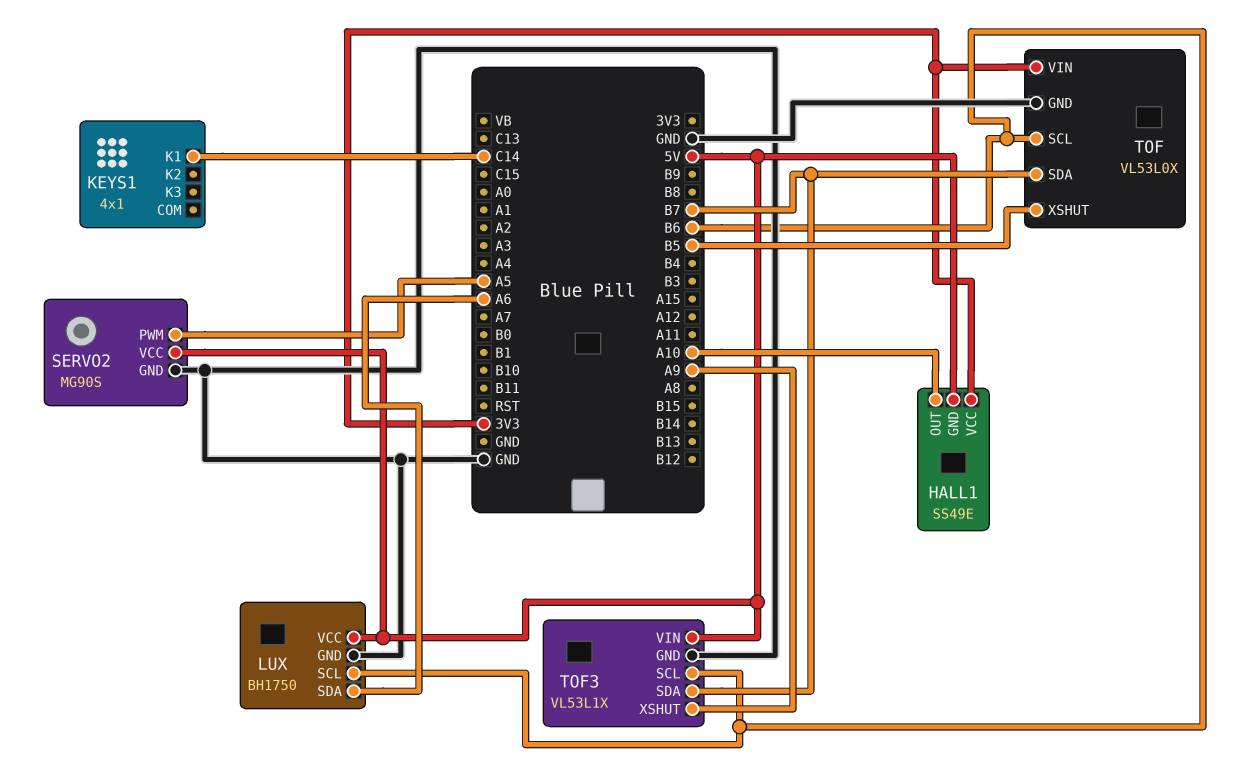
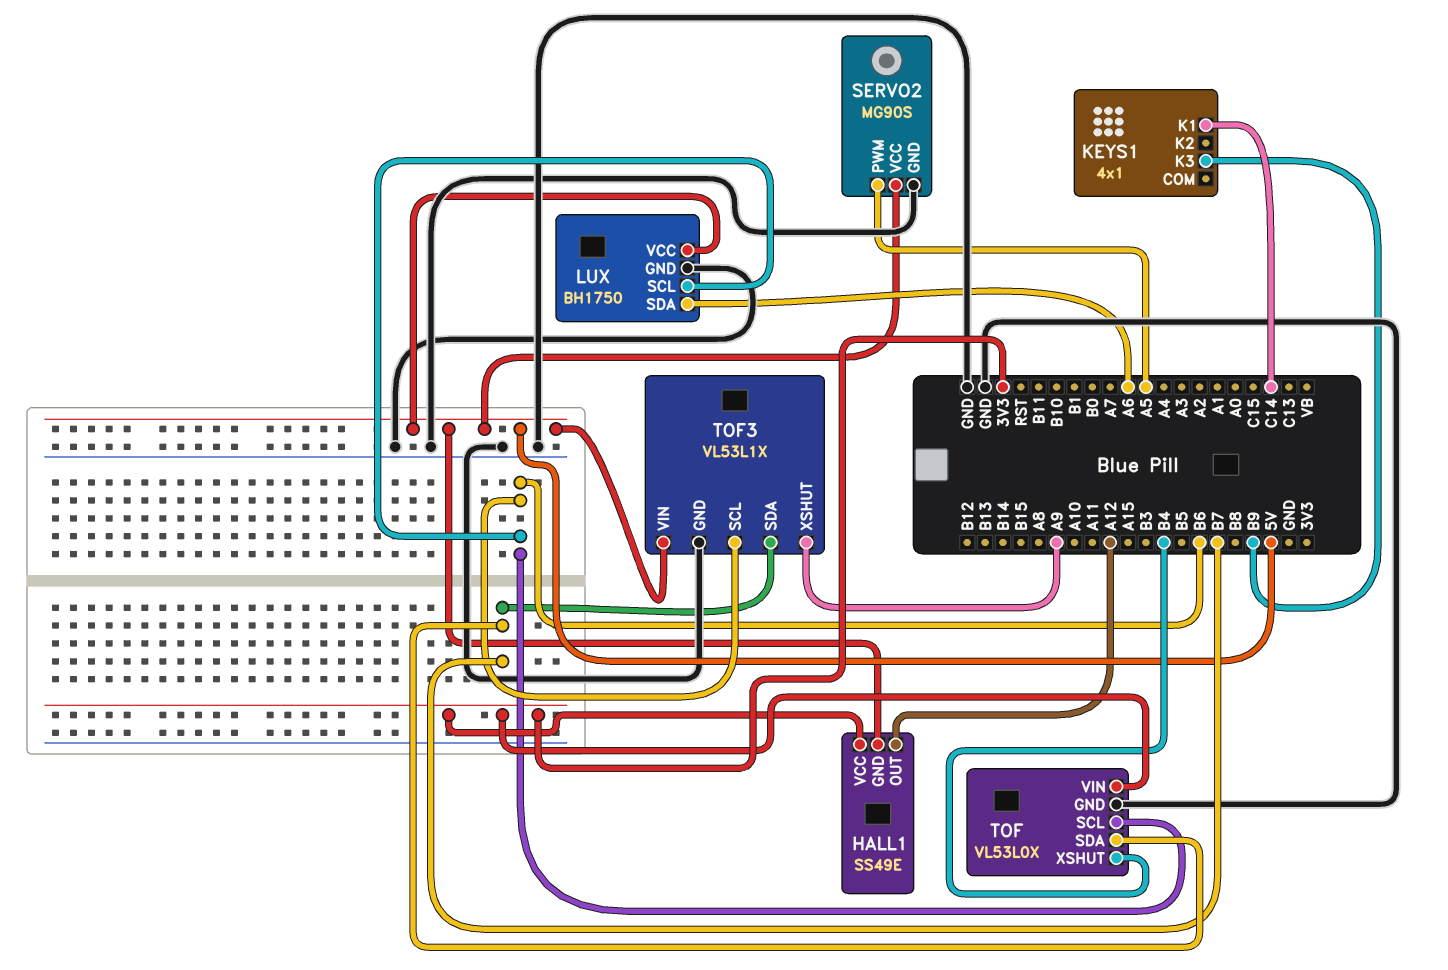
HALL1 pin OUT: A10 -> A12
KEYS1 pin K3: none -> B9
TOF pin XSHUT: B5 -> B4

